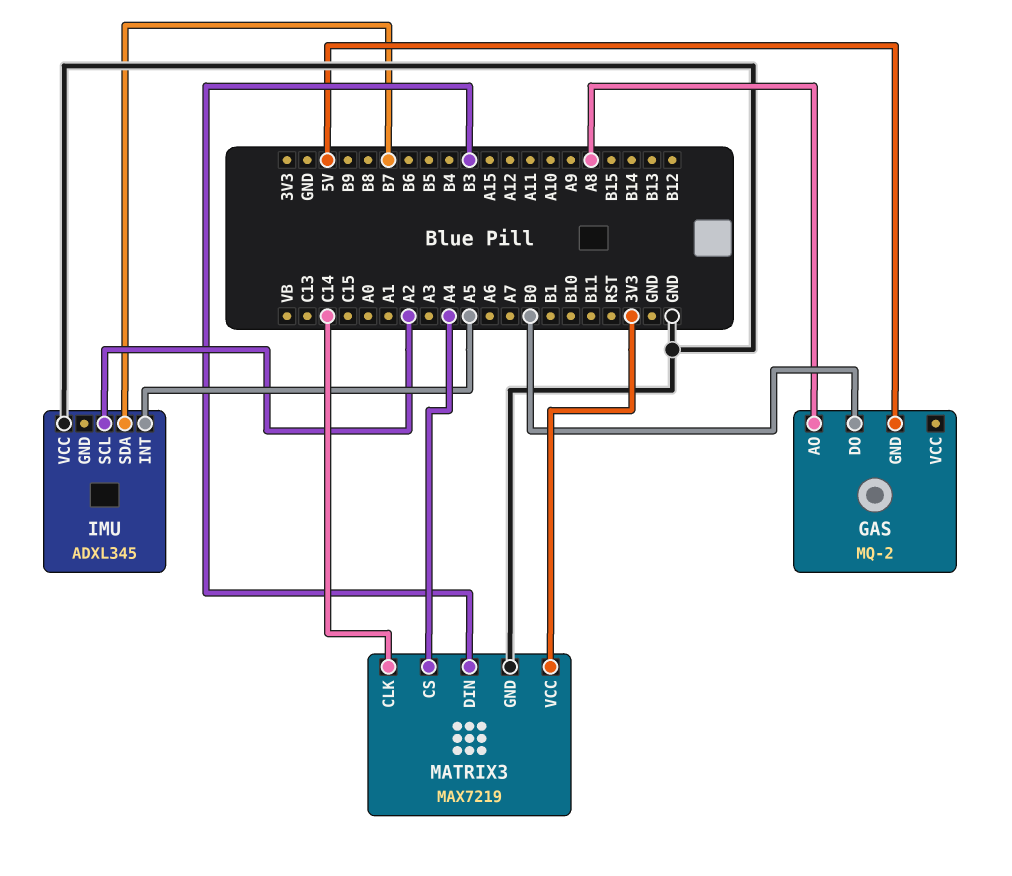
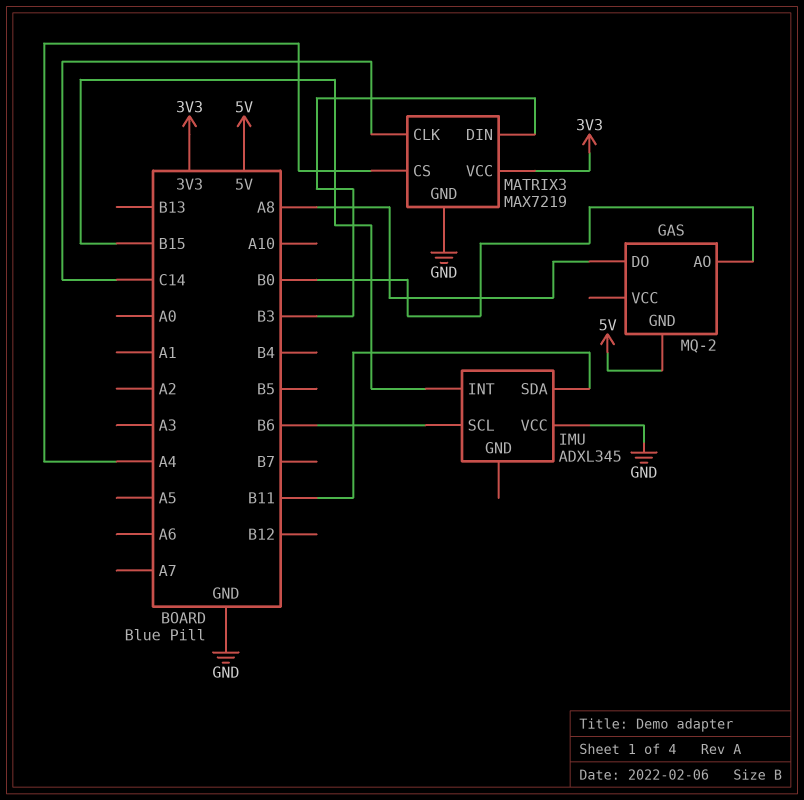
GAS pin AO: A8 -> B0
GAS pin DO: B0 -> A8
IMU pin INT: A5 -> B15
IMU pin SCL: A2 -> B6
IMU pin SDA: B7 -> B11

